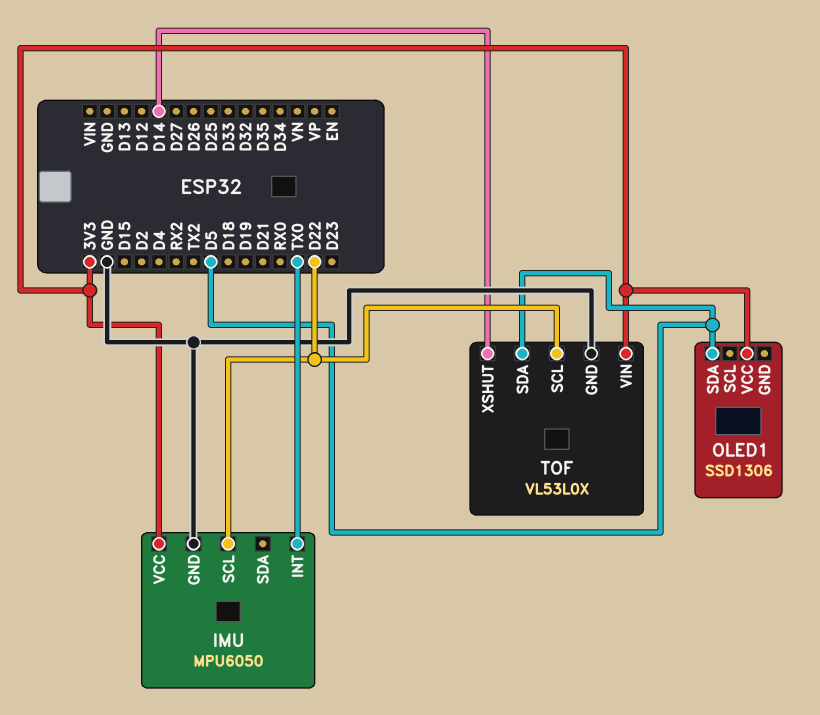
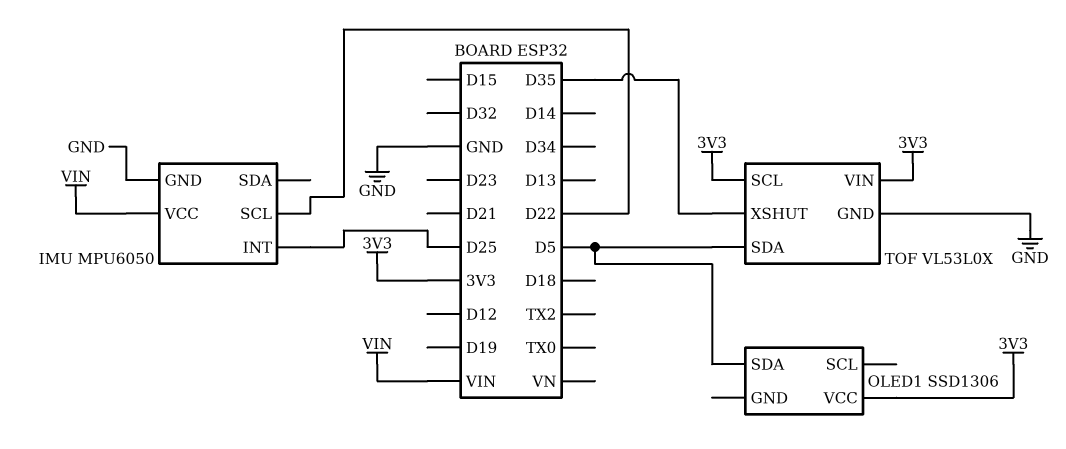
IMU pin INT: TX0 -> D25
IMU pin VCC: 3V3 -> VIN
TOF pin SCL: D22 -> 3V3
TOF pin XSHUT: D14 -> D35

